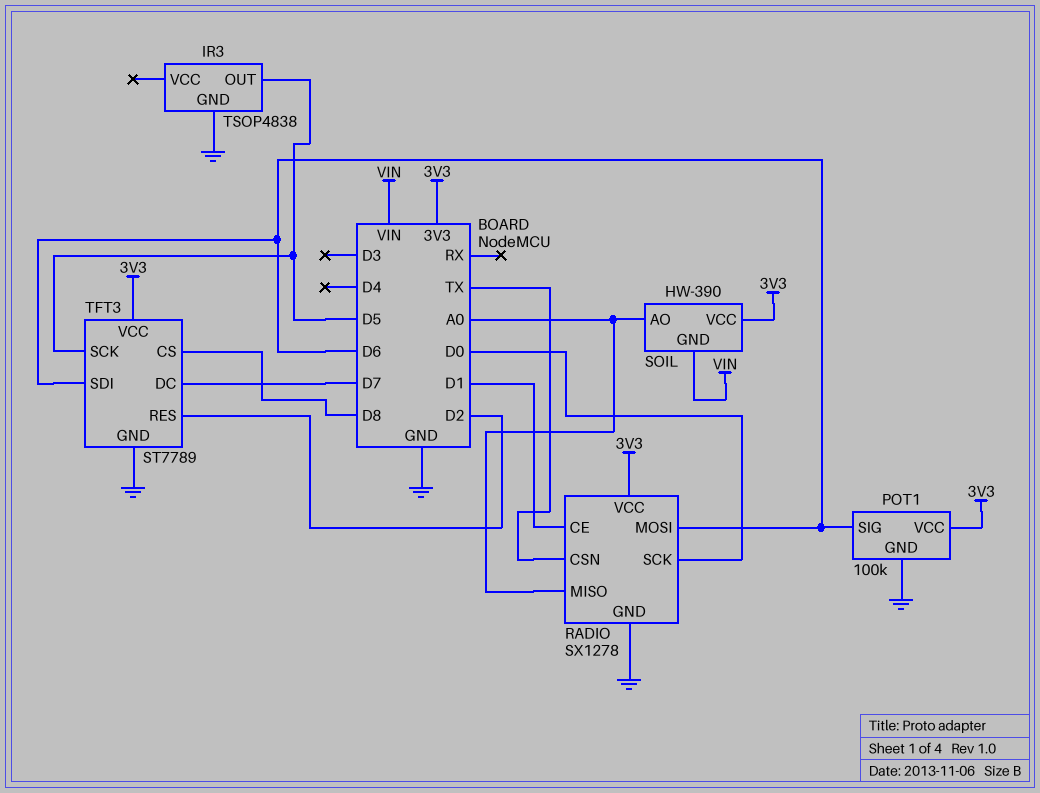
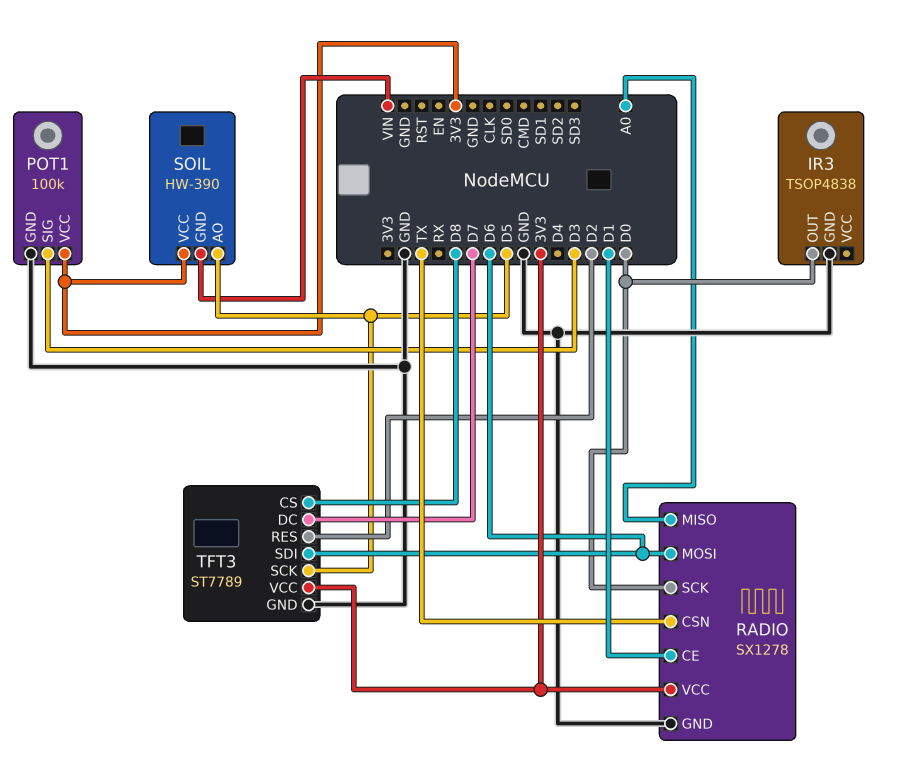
IR3 pin OUT: D5 -> D0
POT1 pin SIG: D6 -> D3
SOIL pin AO: A0 -> D5

